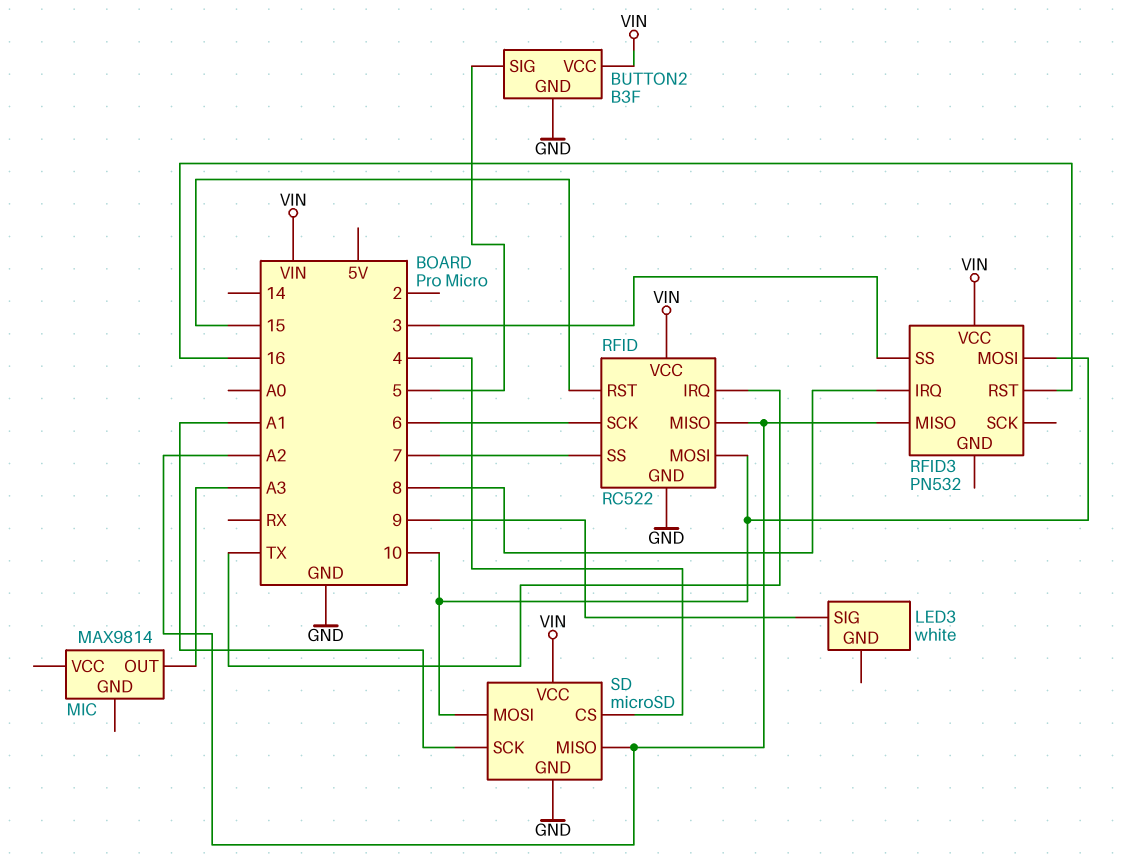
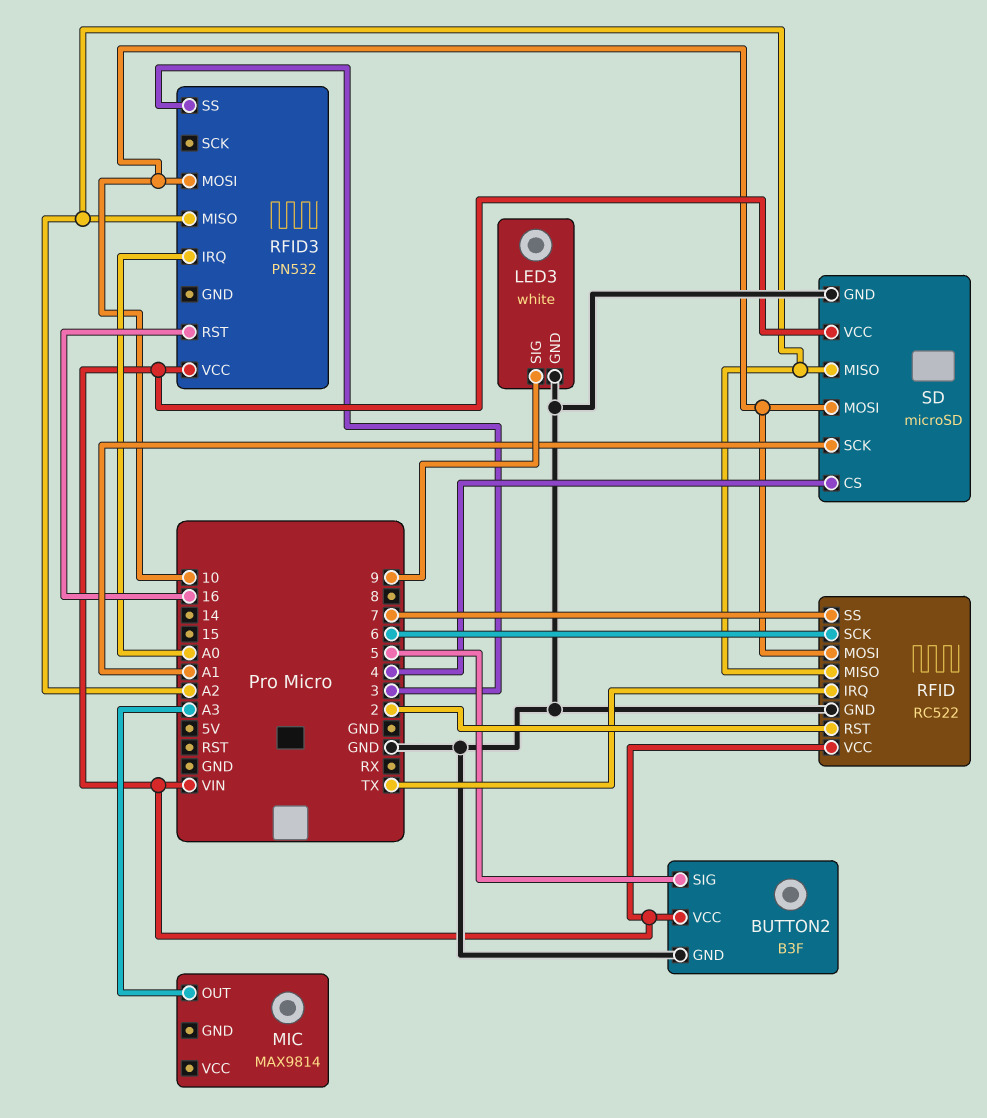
LED3 pin GND: none -> GND
RFID pin RST: 15 -> 2
RFID3 pin IRQ: 8 -> A0

